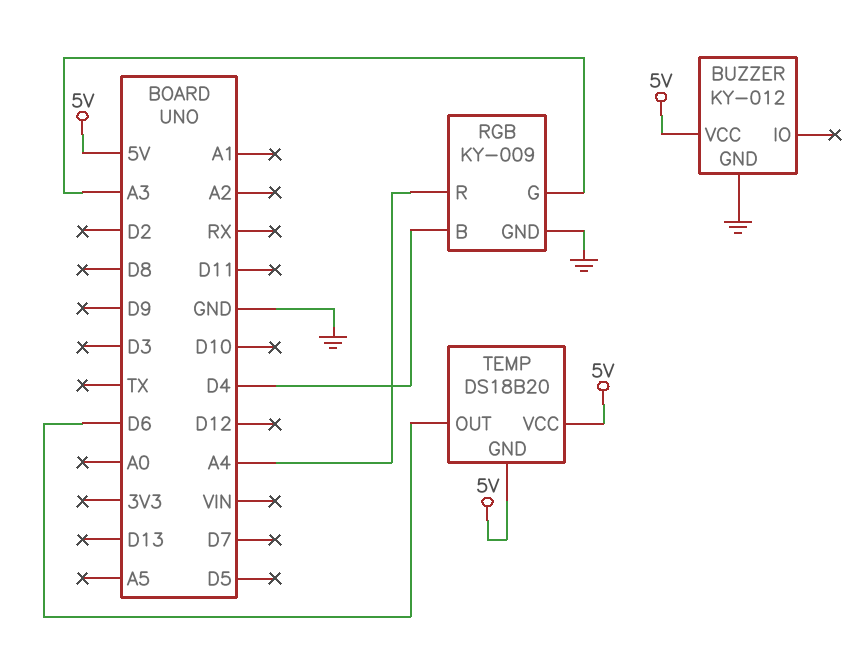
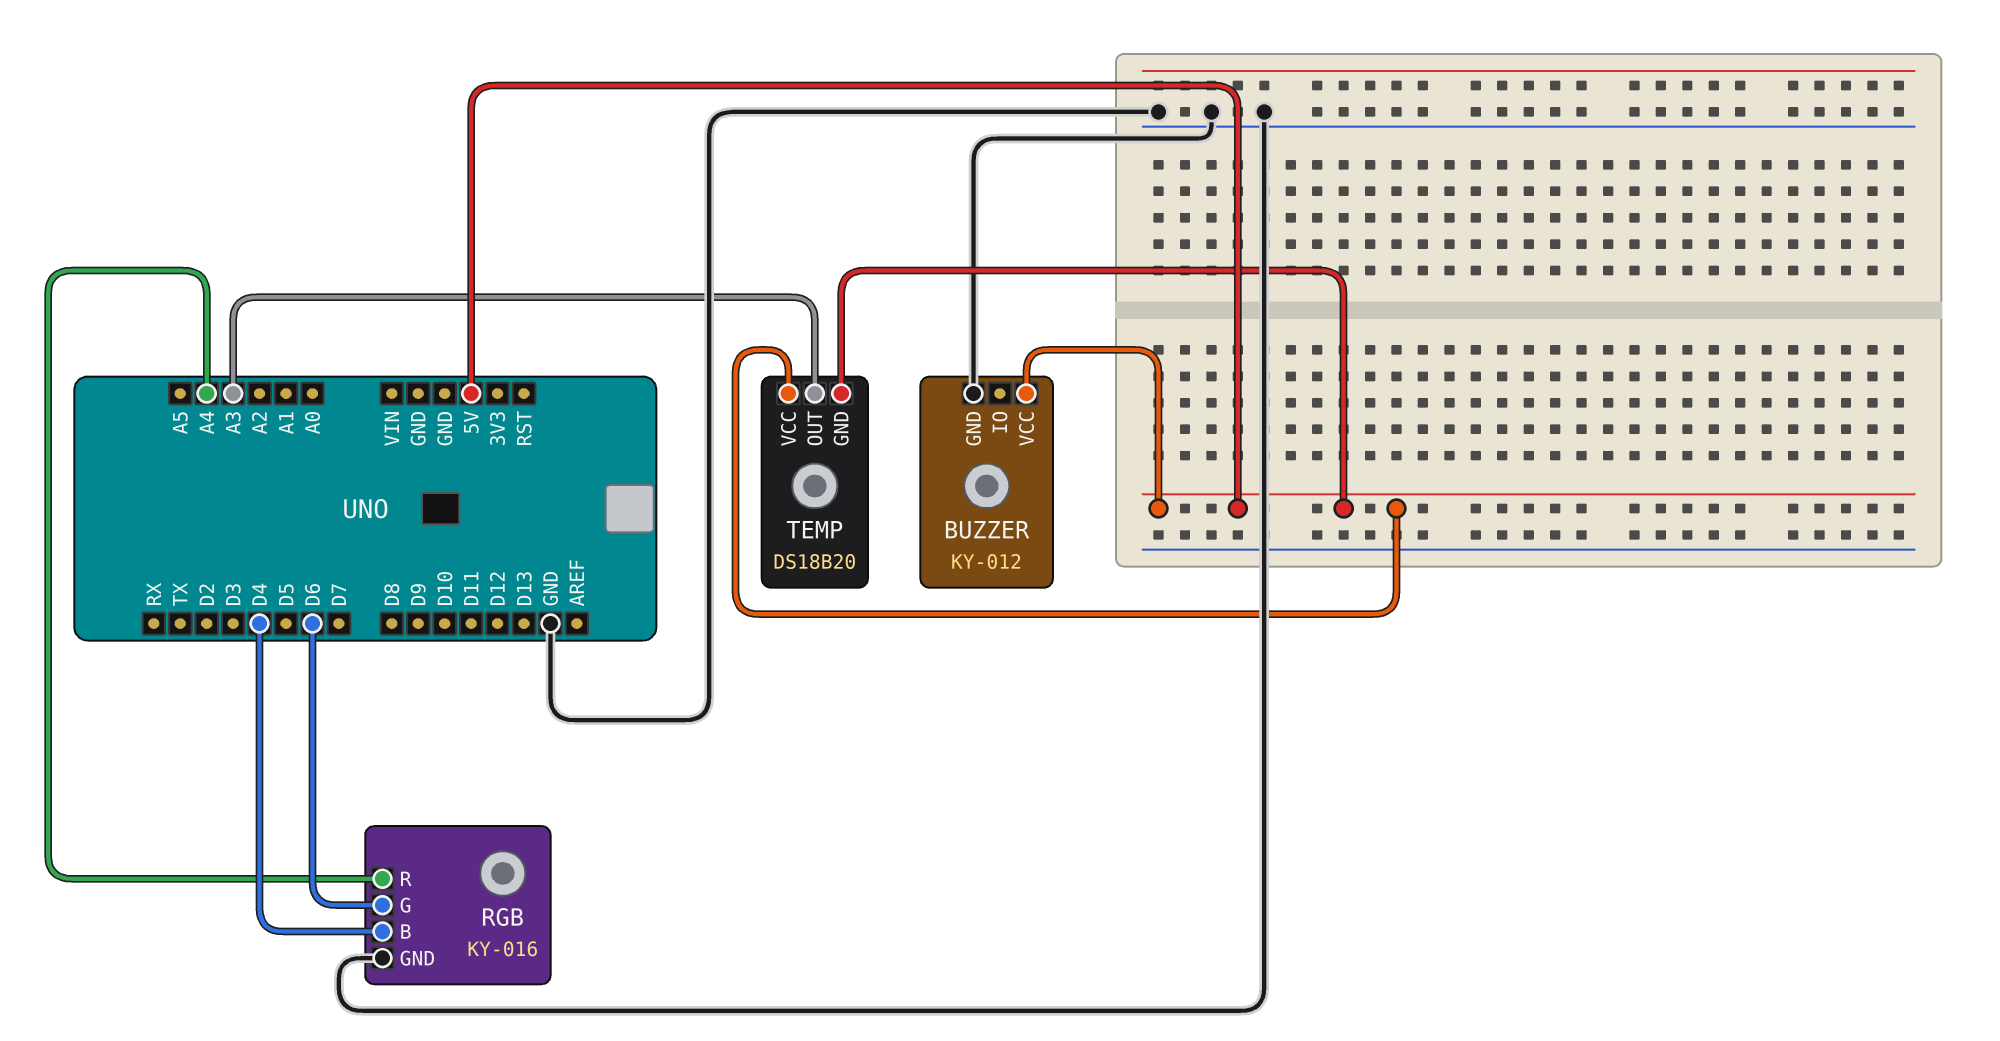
RGB: KY-009 -> KY-016
RGB pin G: A3 -> D6
TEMP pin OUT: D6 -> A3

